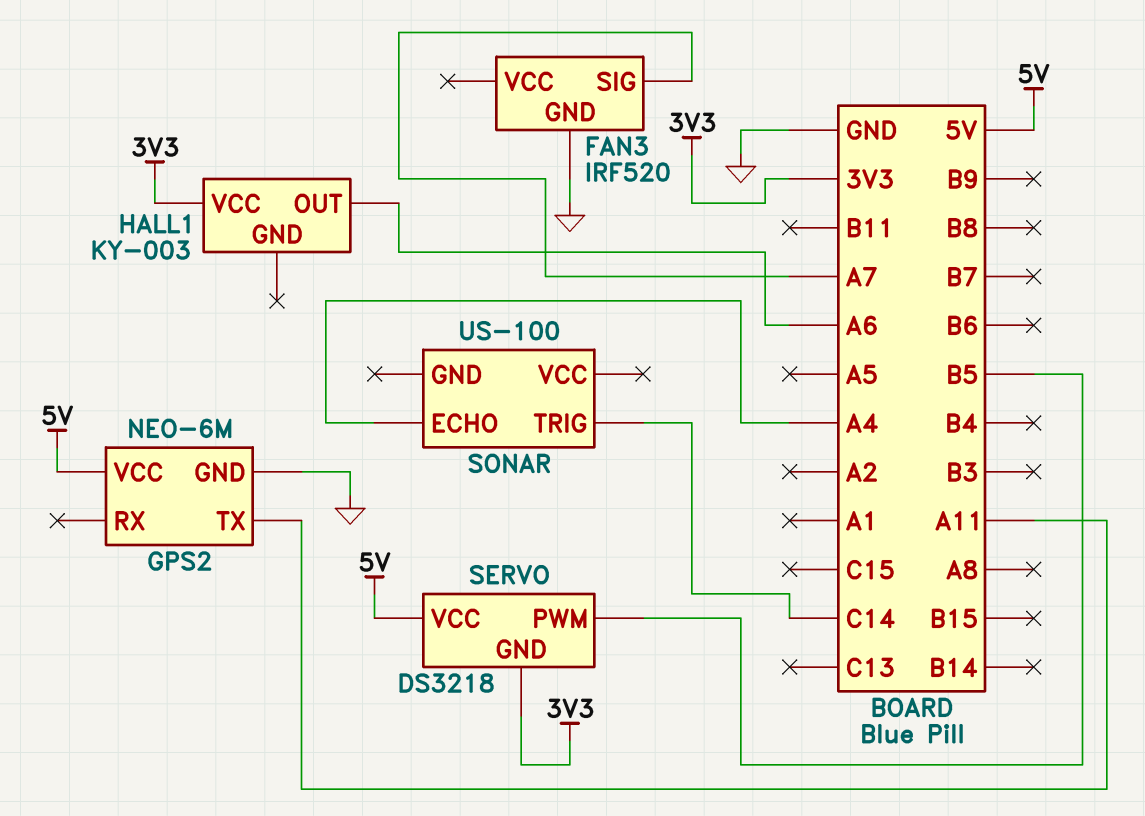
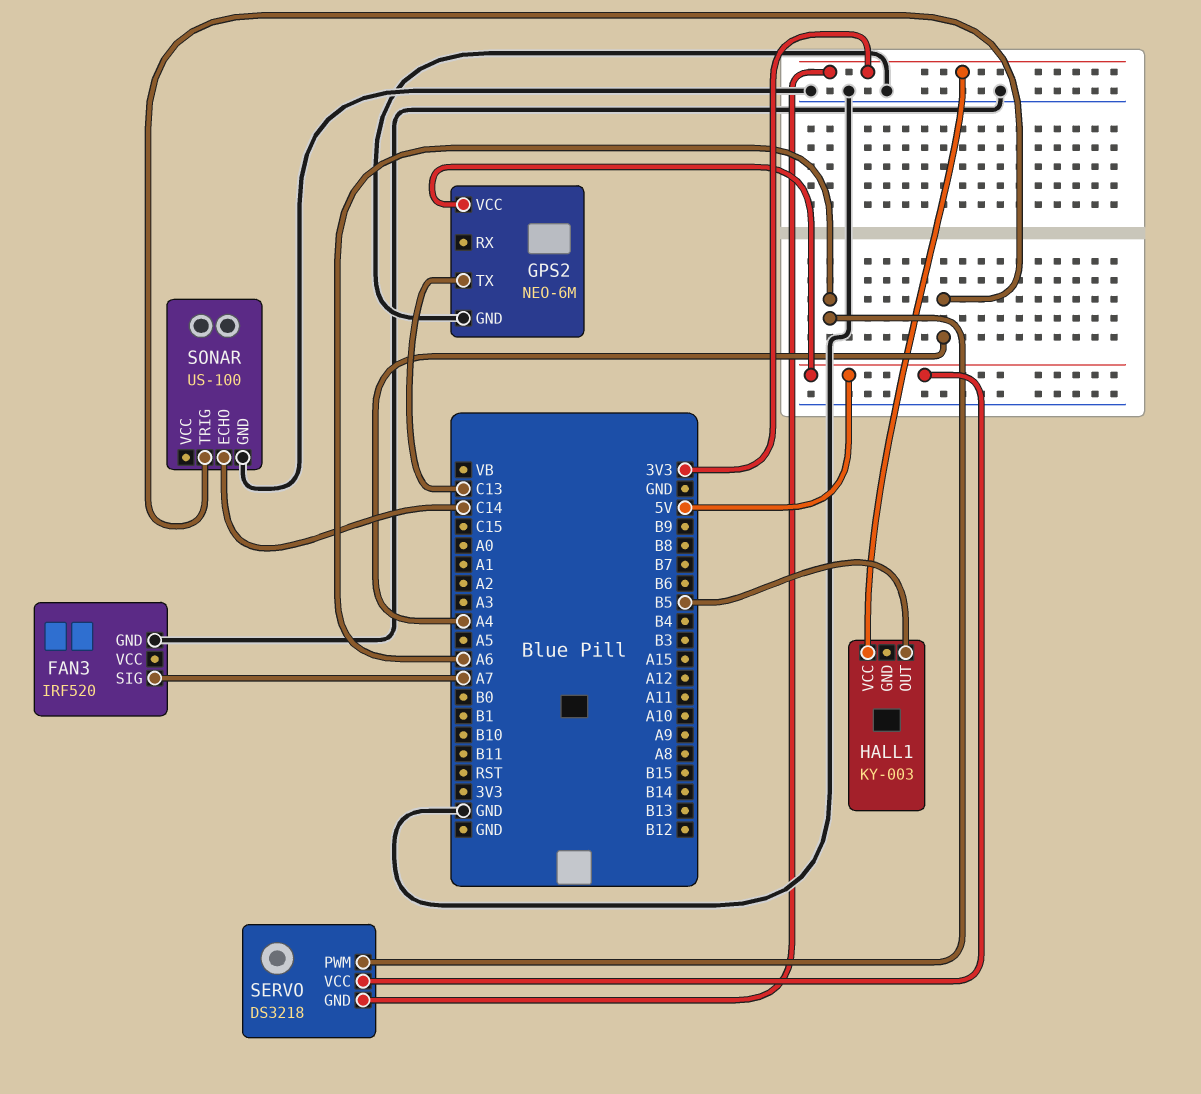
GPS2 pin TX: A11 -> C13
HALL1 pin OUT: A6 -> B5
SERVO pin PWM: B5 -> A6
SONAR pin ECHO: A4 -> C14
SONAR pin GND: none -> GND
SONAR pin TRIG: C14 -> A4

